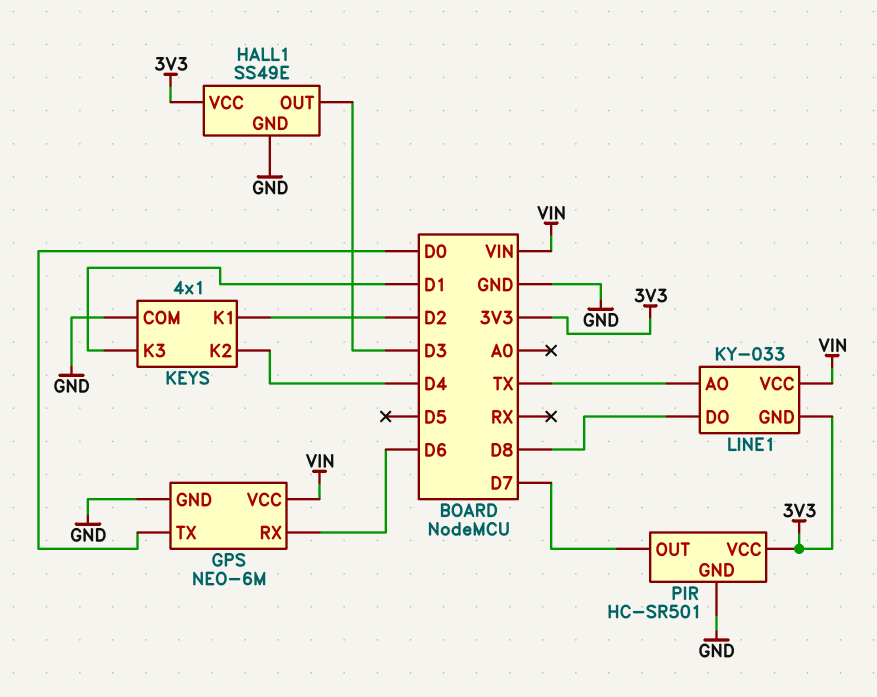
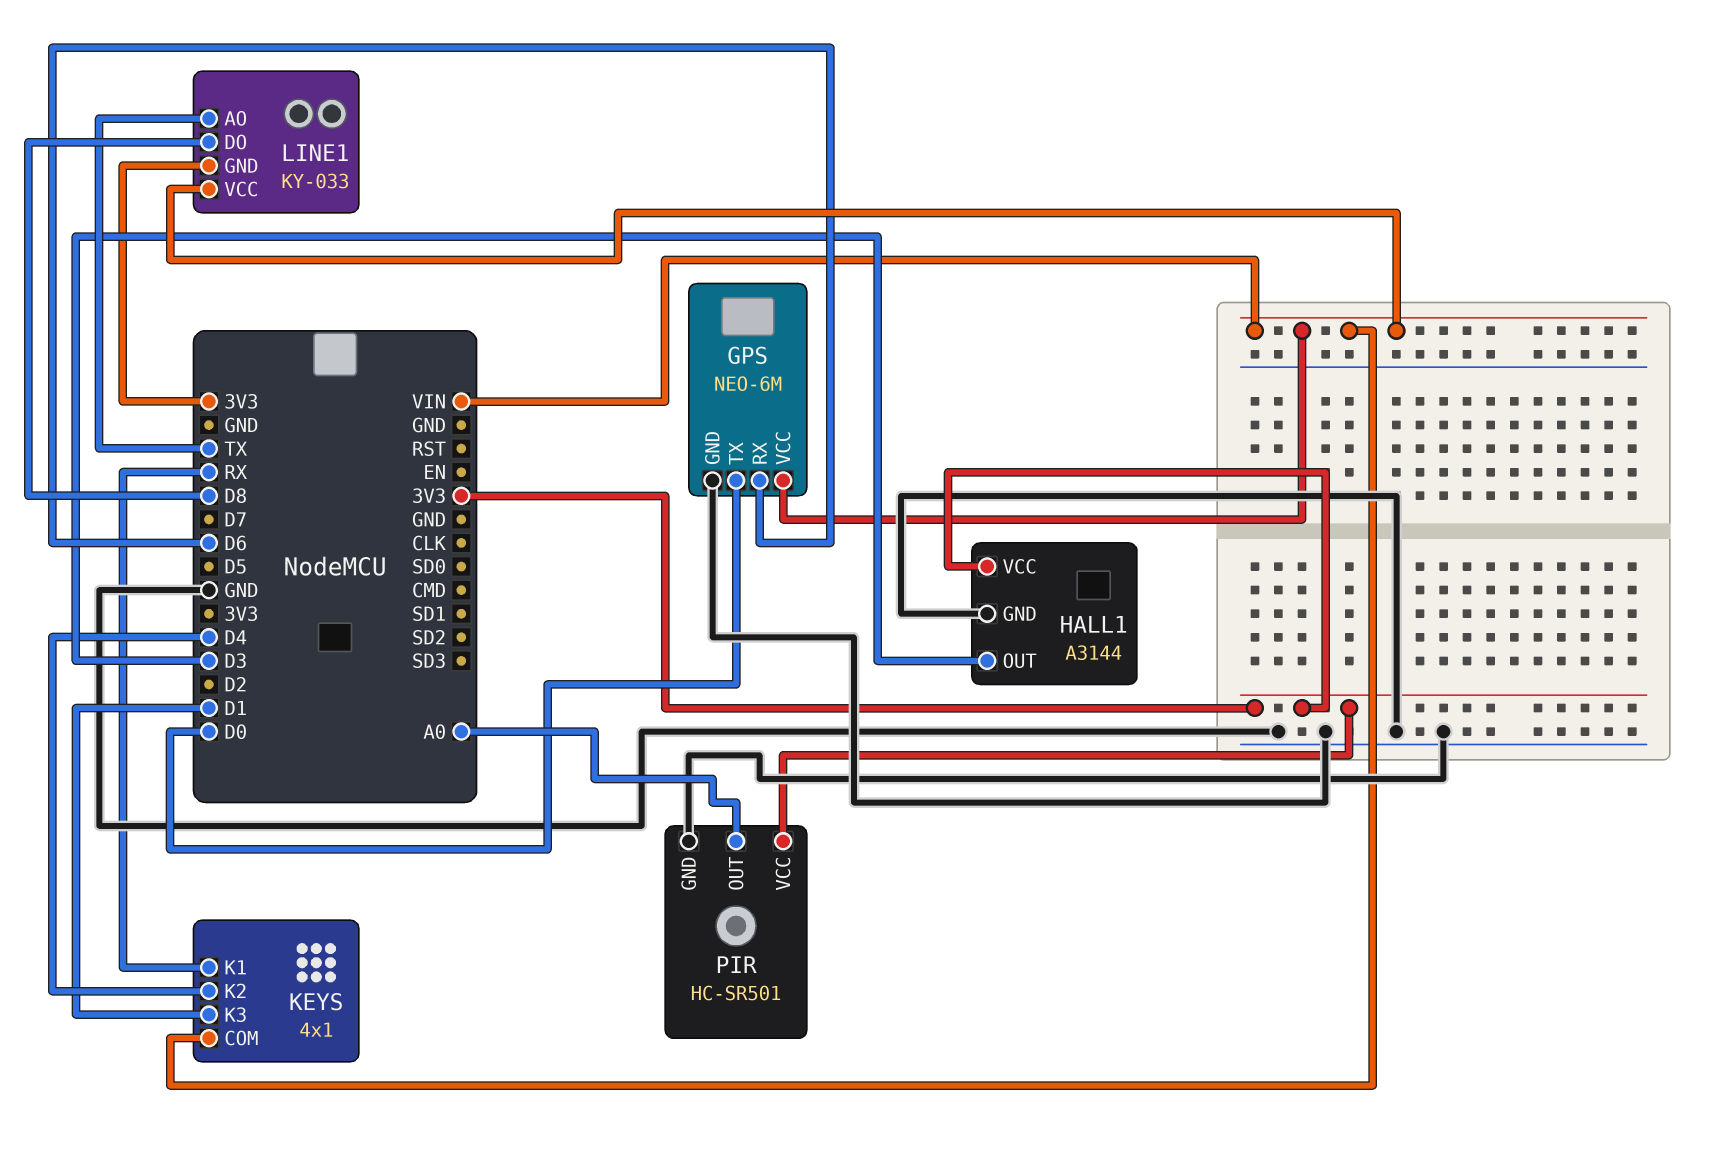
HALL1: SS49E -> A3144
KEYS pin COM: GND -> VIN
KEYS pin K1: D2 -> RX
PIR pin OUT: D7 -> A0

